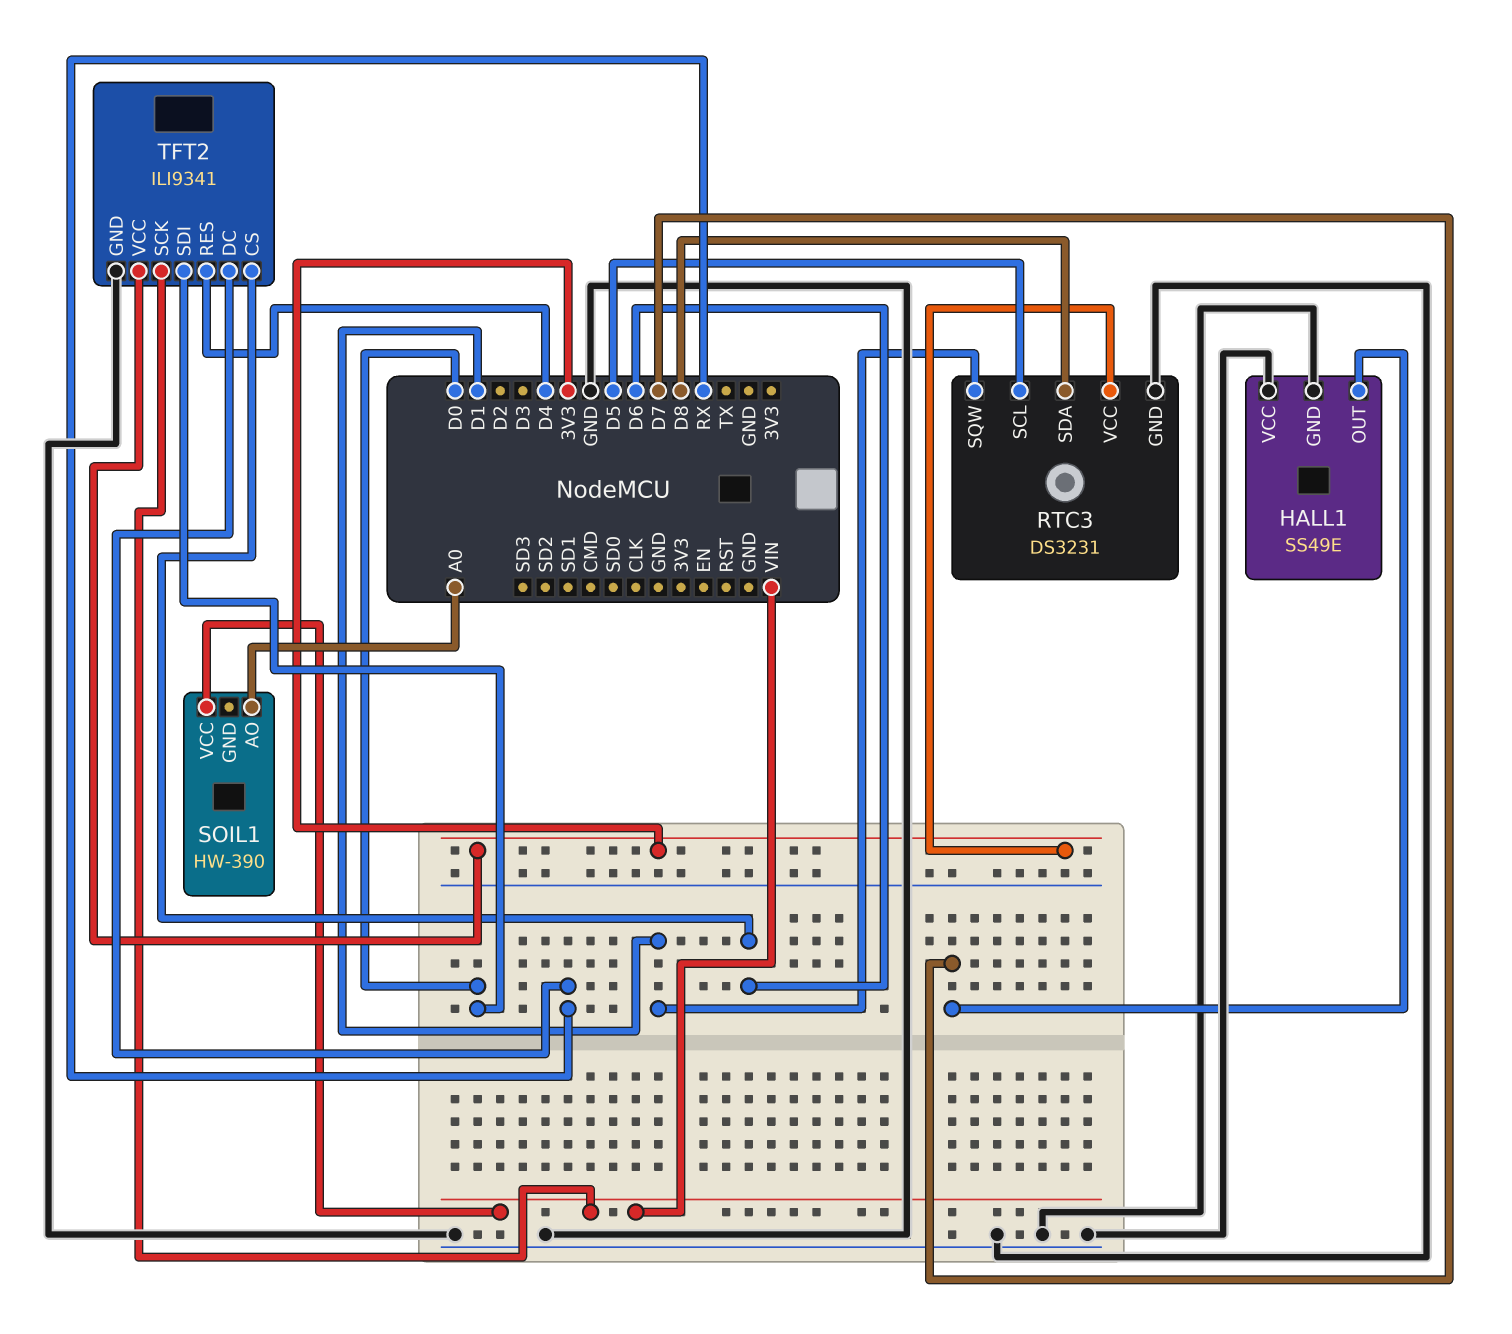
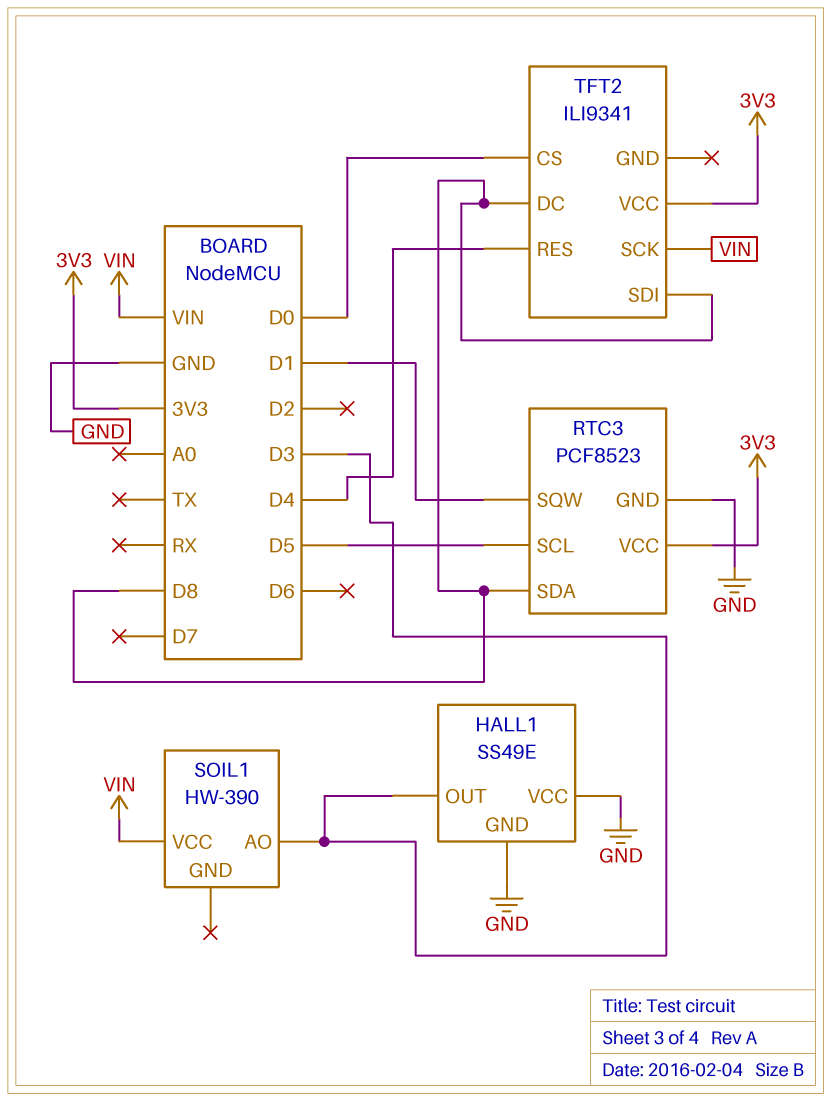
HALL1 pin OUT: D7 -> D3
RTC3: DS3231 -> PCF8523
SOIL1 pin AO: A0 -> D3
TFT2 pin CS: D6 -> D0
TFT2 pin DC: RX -> D8
TFT2 pin GND: GND -> none
TFT2 pin SDI: D0 -> D8

